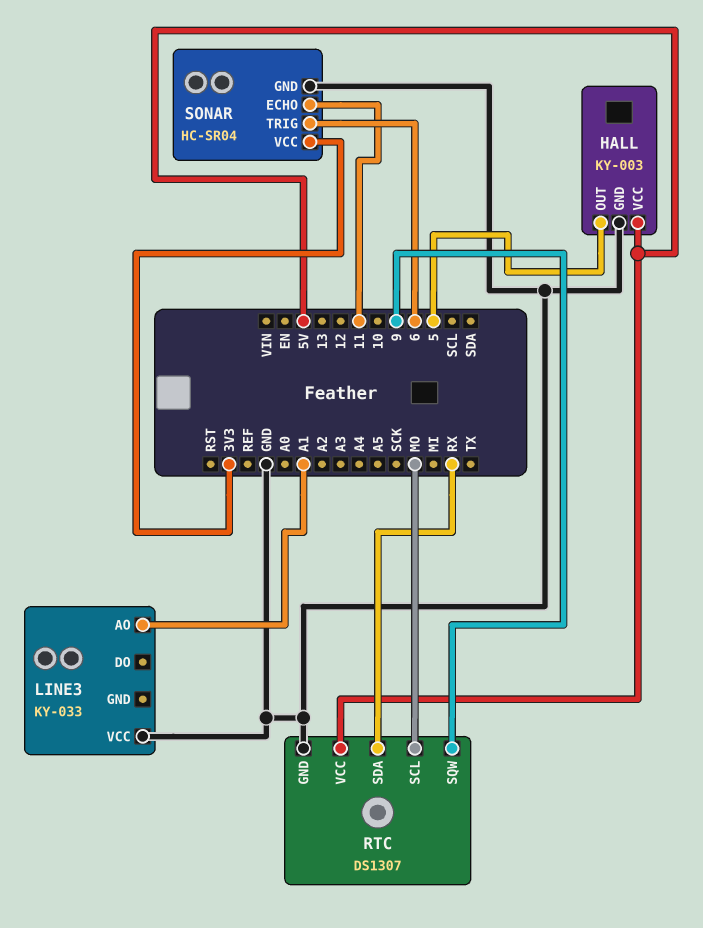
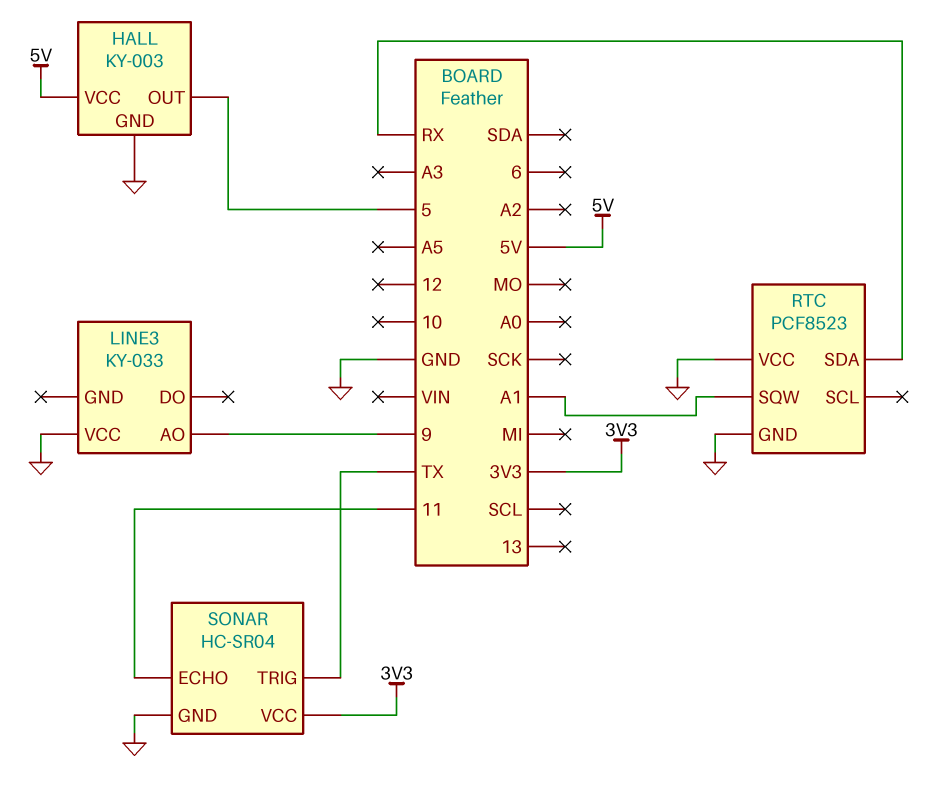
LINE3 pin AO: A1 -> 9
RTC: DS1307 -> PCF8523
RTC pin SCL: MO -> none
RTC pin SQW: 9 -> A1
RTC pin VCC: 5V -> GND
SONAR pin TRIG: 6 -> TX

